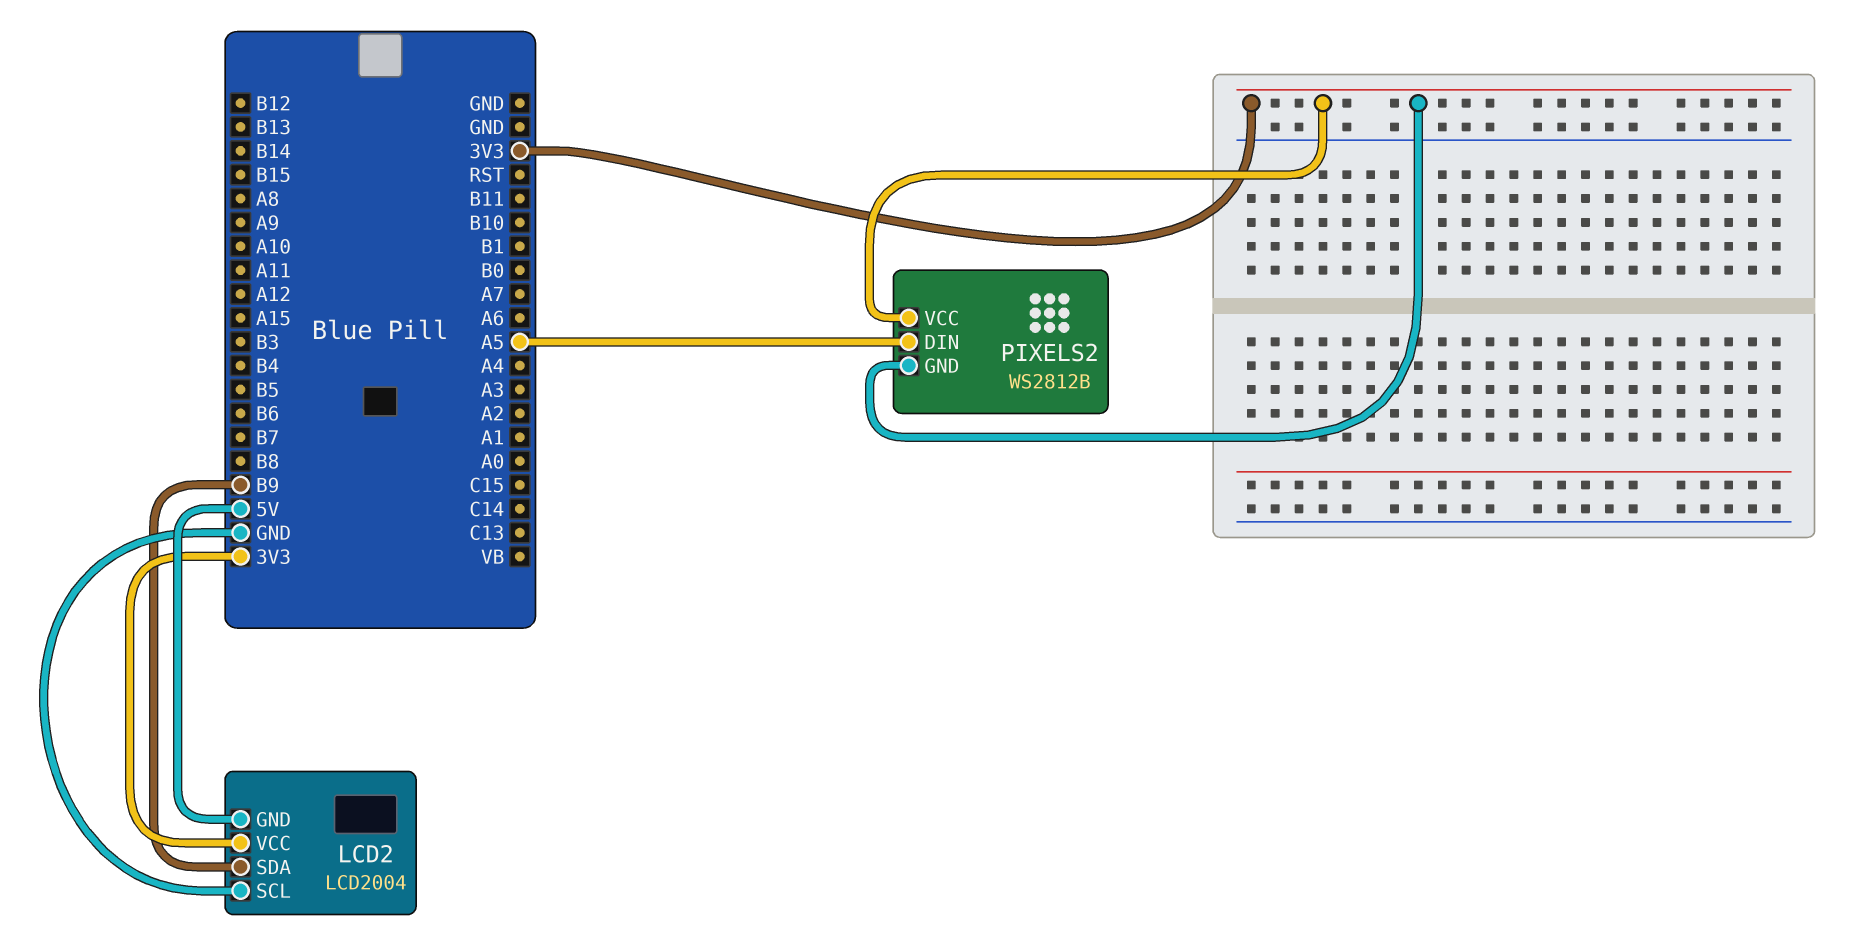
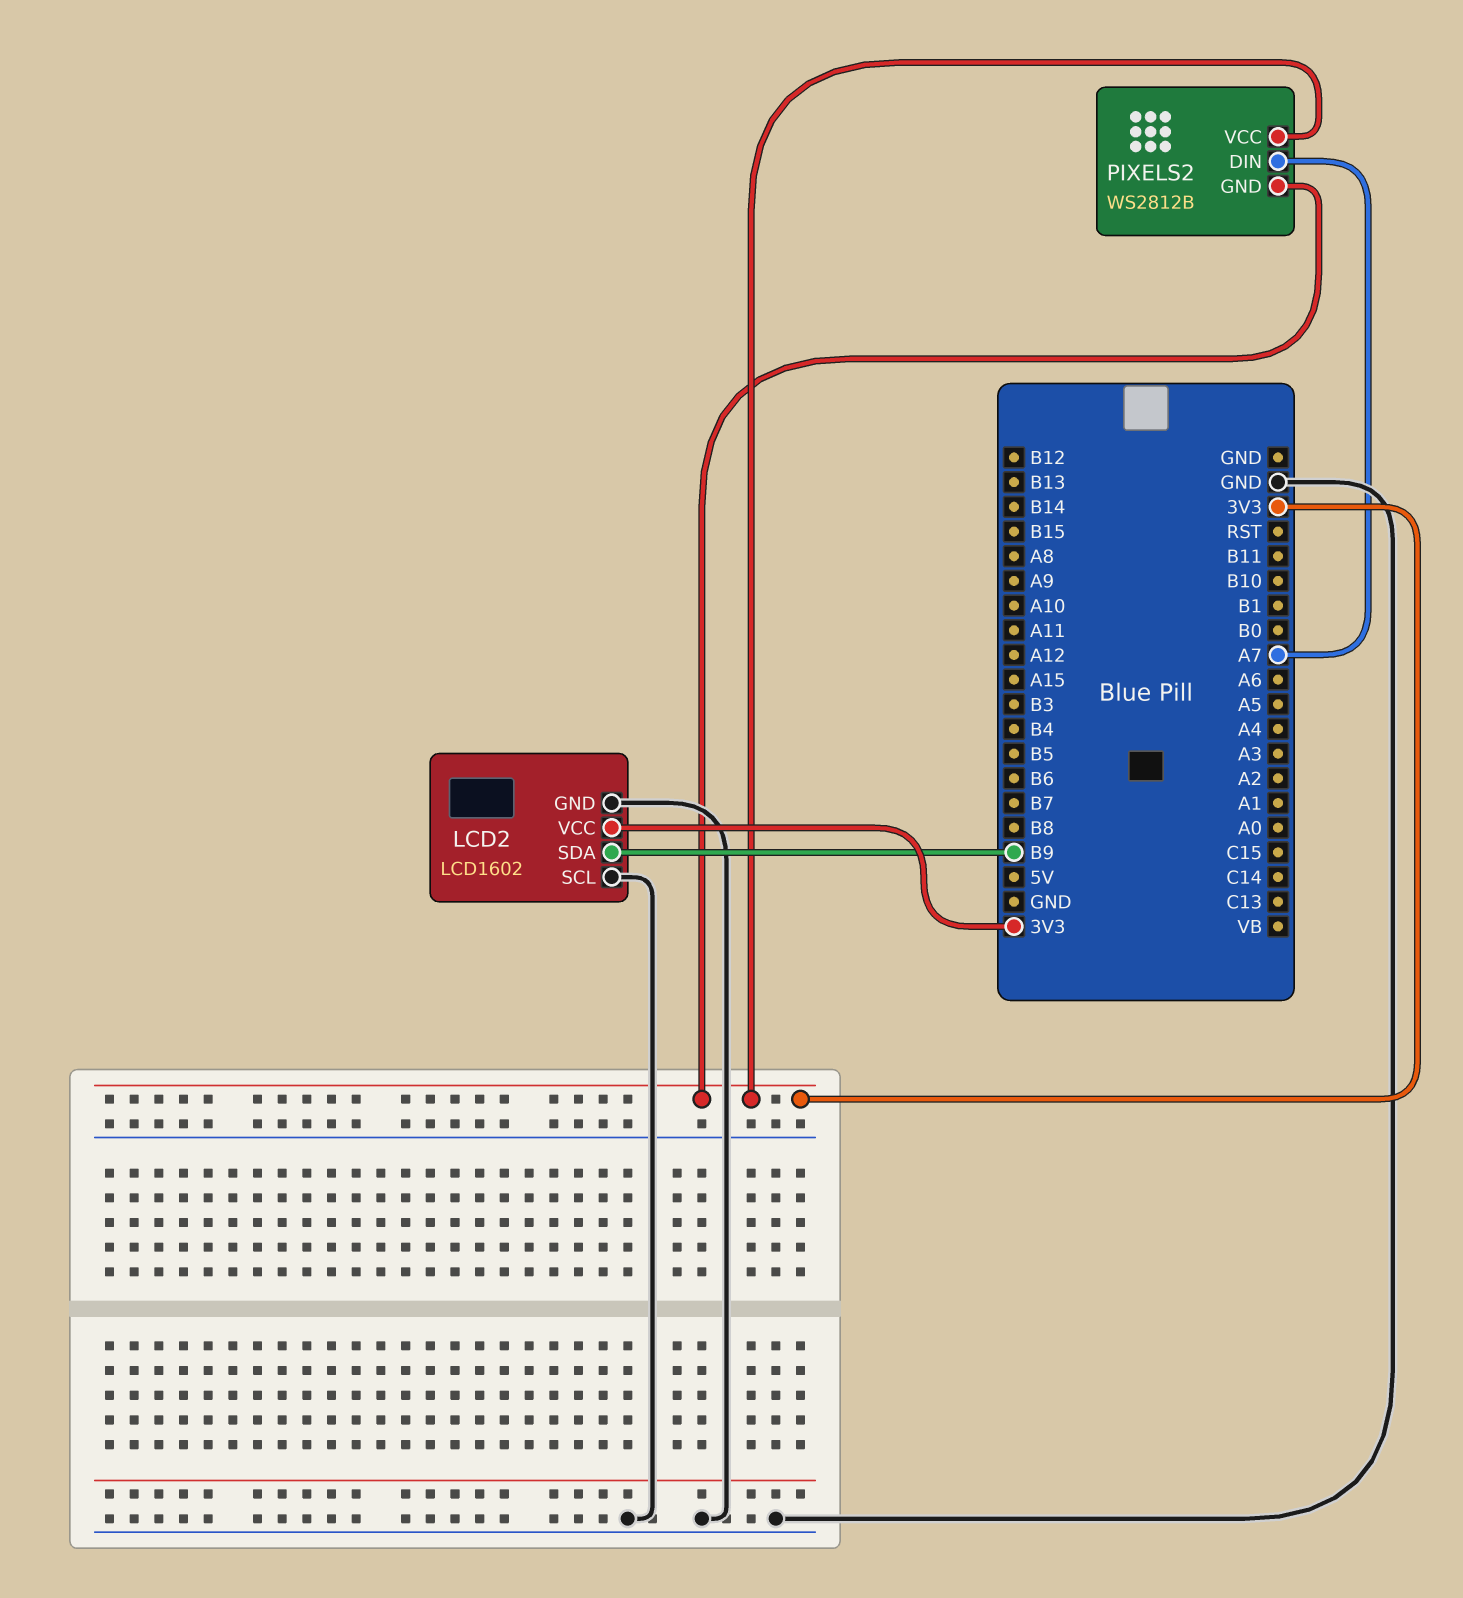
LCD2: LCD2004 -> LCD1602
LCD2 pin GND: 5V -> GND
PIXELS2 pin DIN: A5 -> A7

